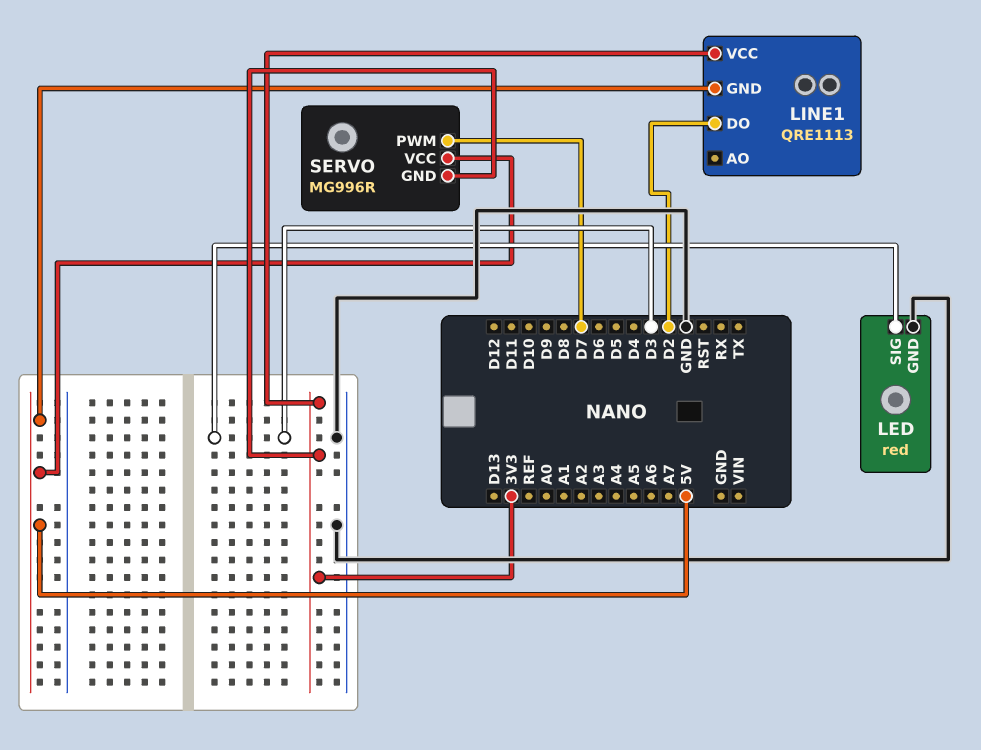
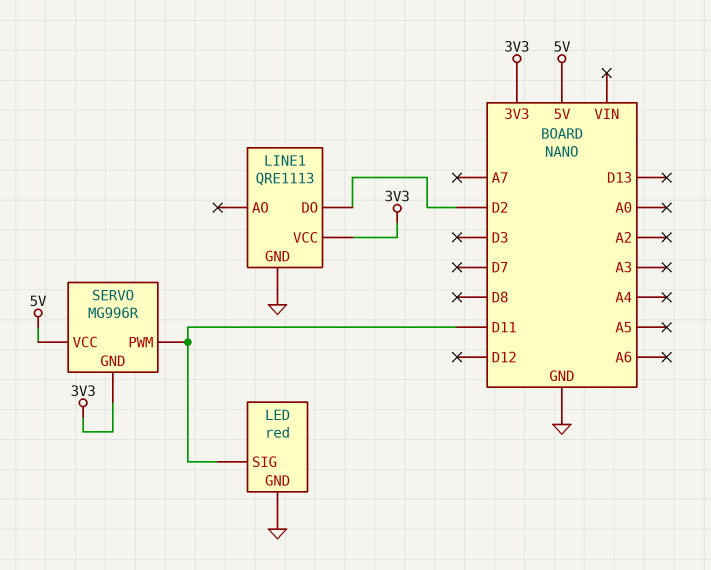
LED pin SIG: D3 -> D11
LINE1 pin GND: 5V -> GND
SERVO pin PWM: D7 -> D11

